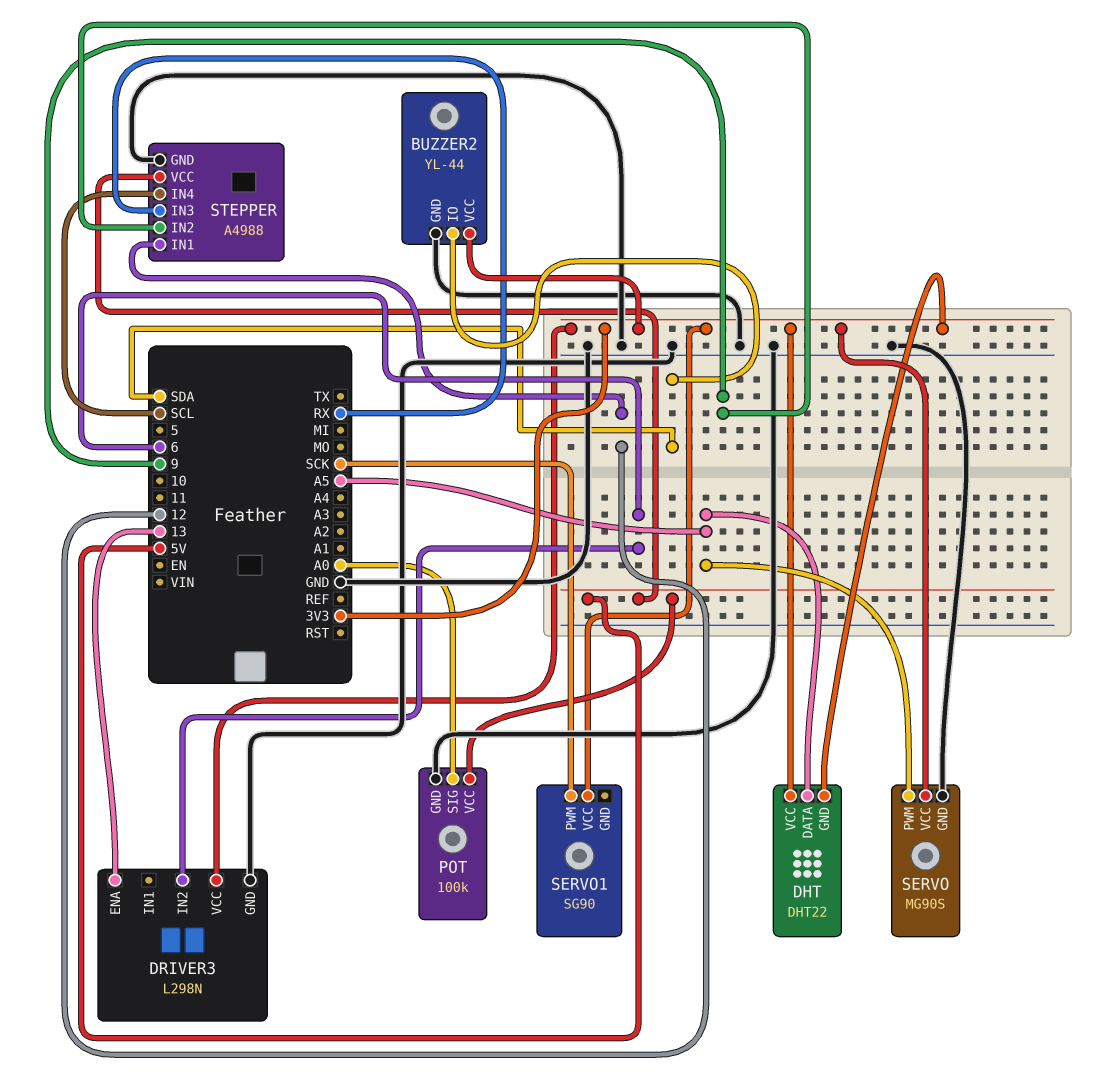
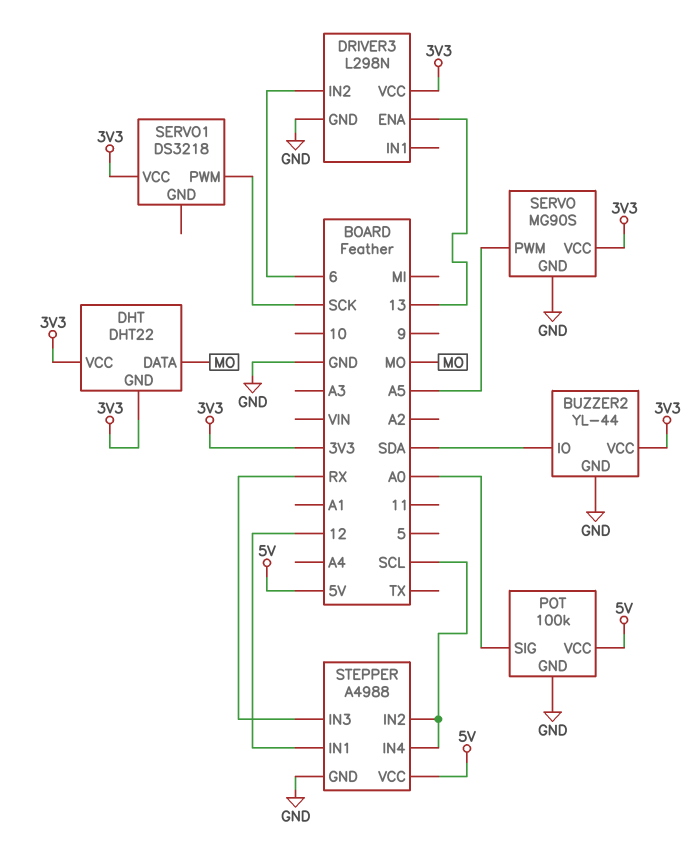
DHT pin DATA: A5 -> MO
SERVO1: SG90 -> DS3218
STEPPER pin IN2: 9 -> SCL

